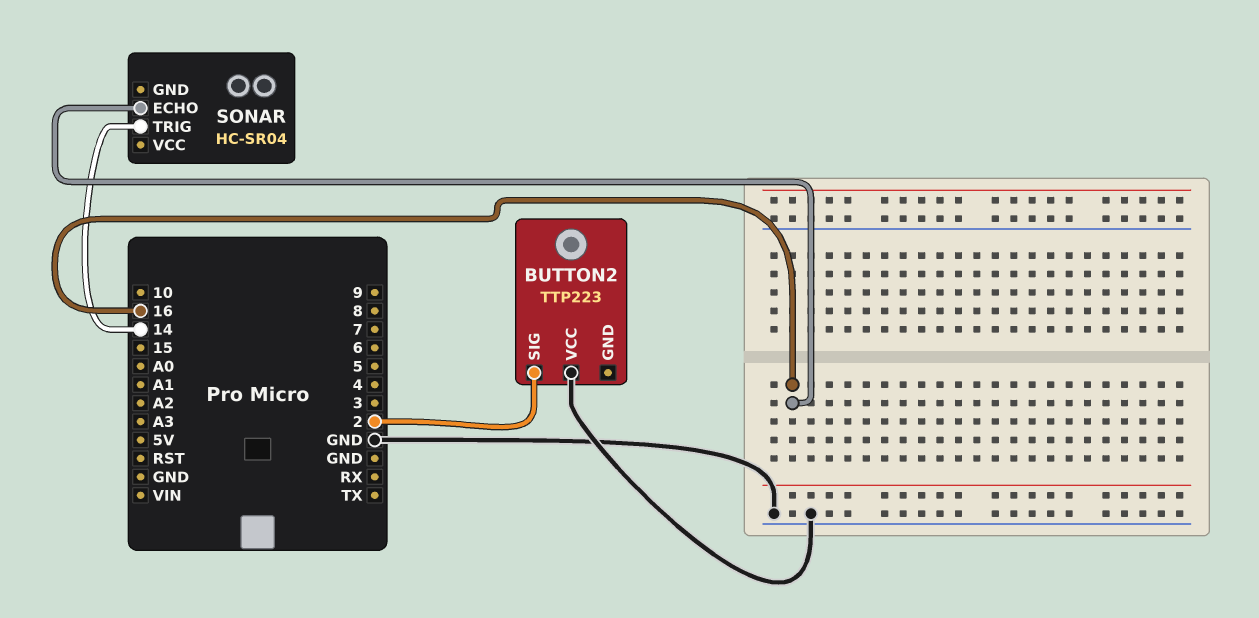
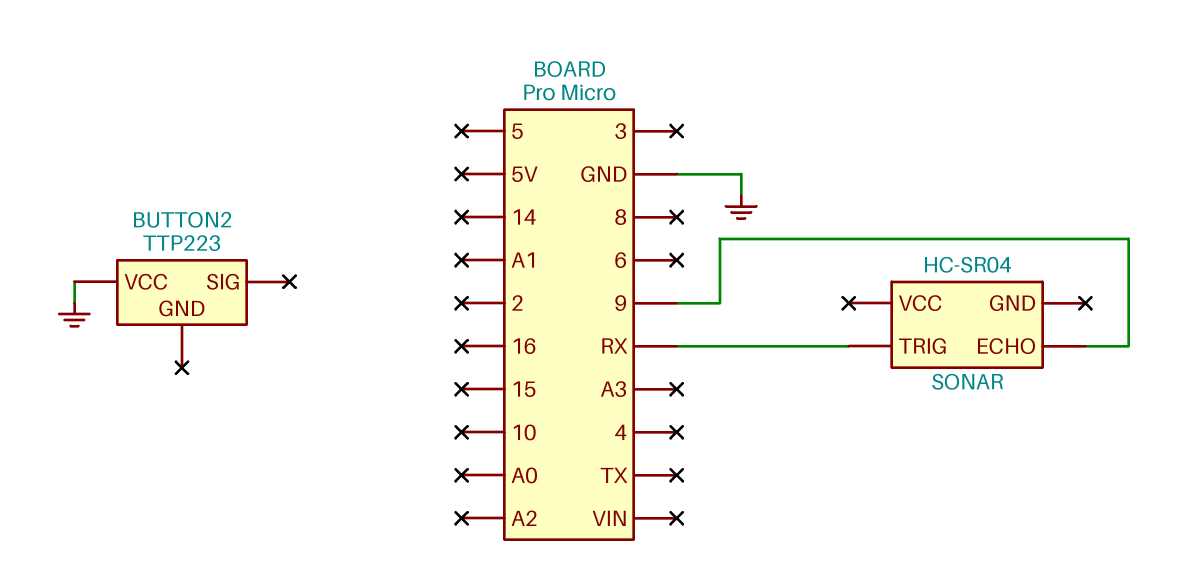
BUTTON2 pin SIG: 2 -> none
SONAR pin ECHO: 16 -> 9
SONAR pin TRIG: 14 -> RX

